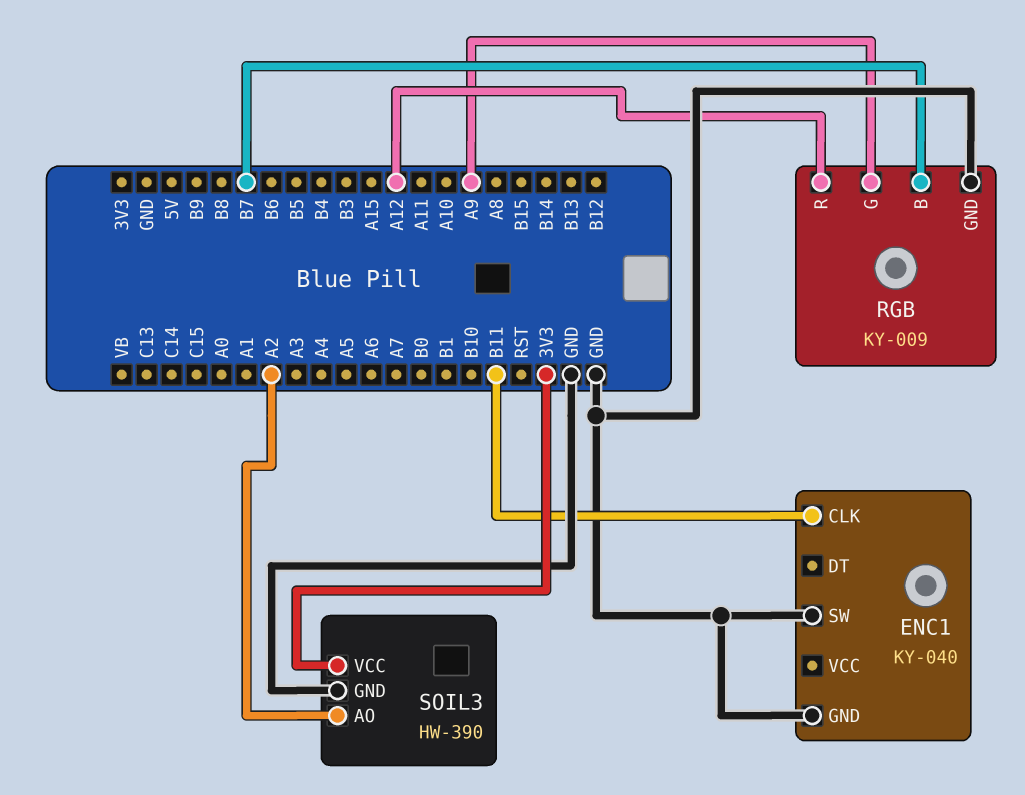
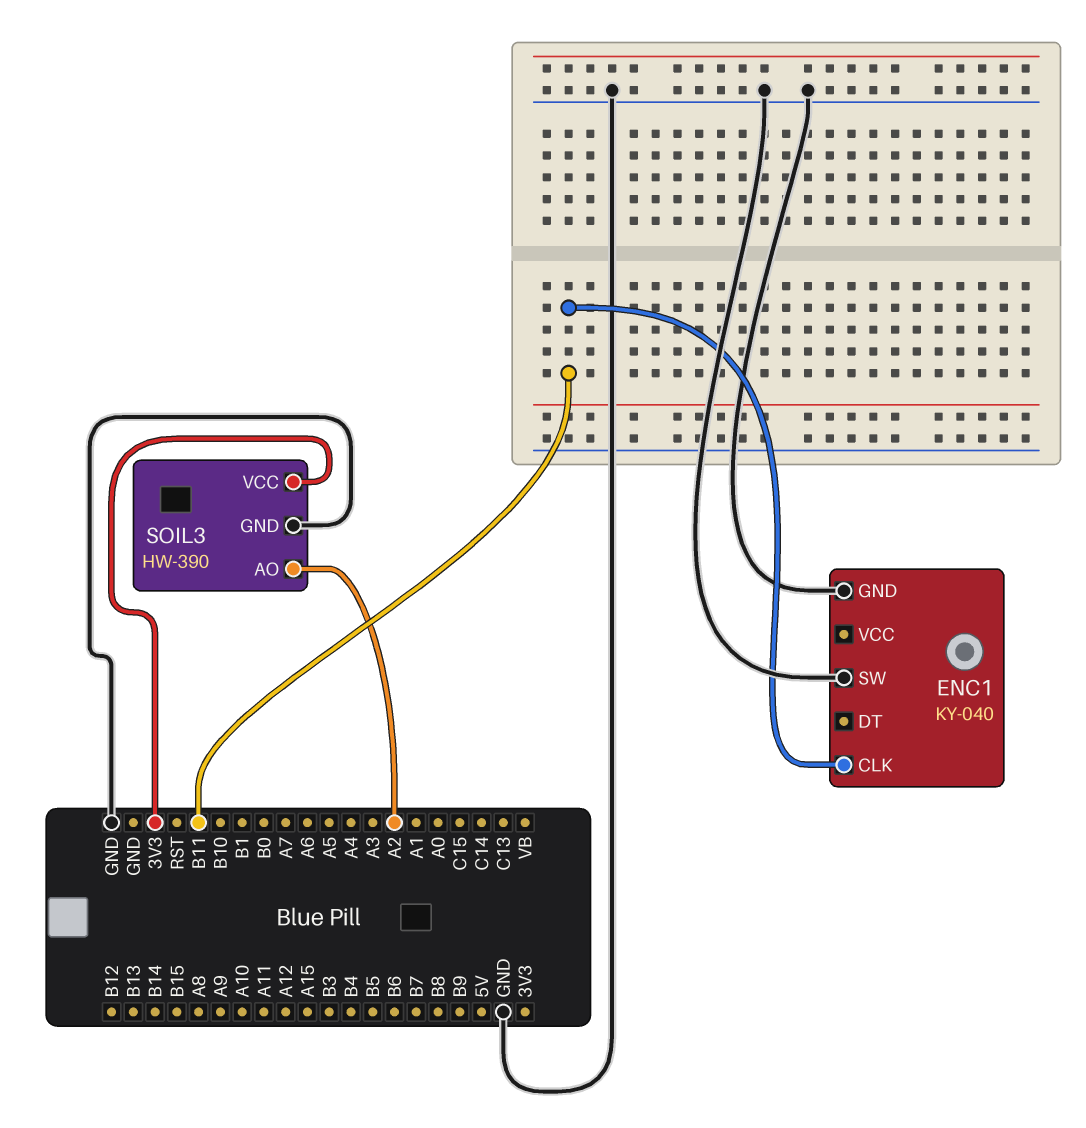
RGB: KY-009 -> none
RGB pin B: B7 -> none
RGB pin G: A9 -> none
RGB pin GND: GND -> none
RGB pin R: A12 -> none

